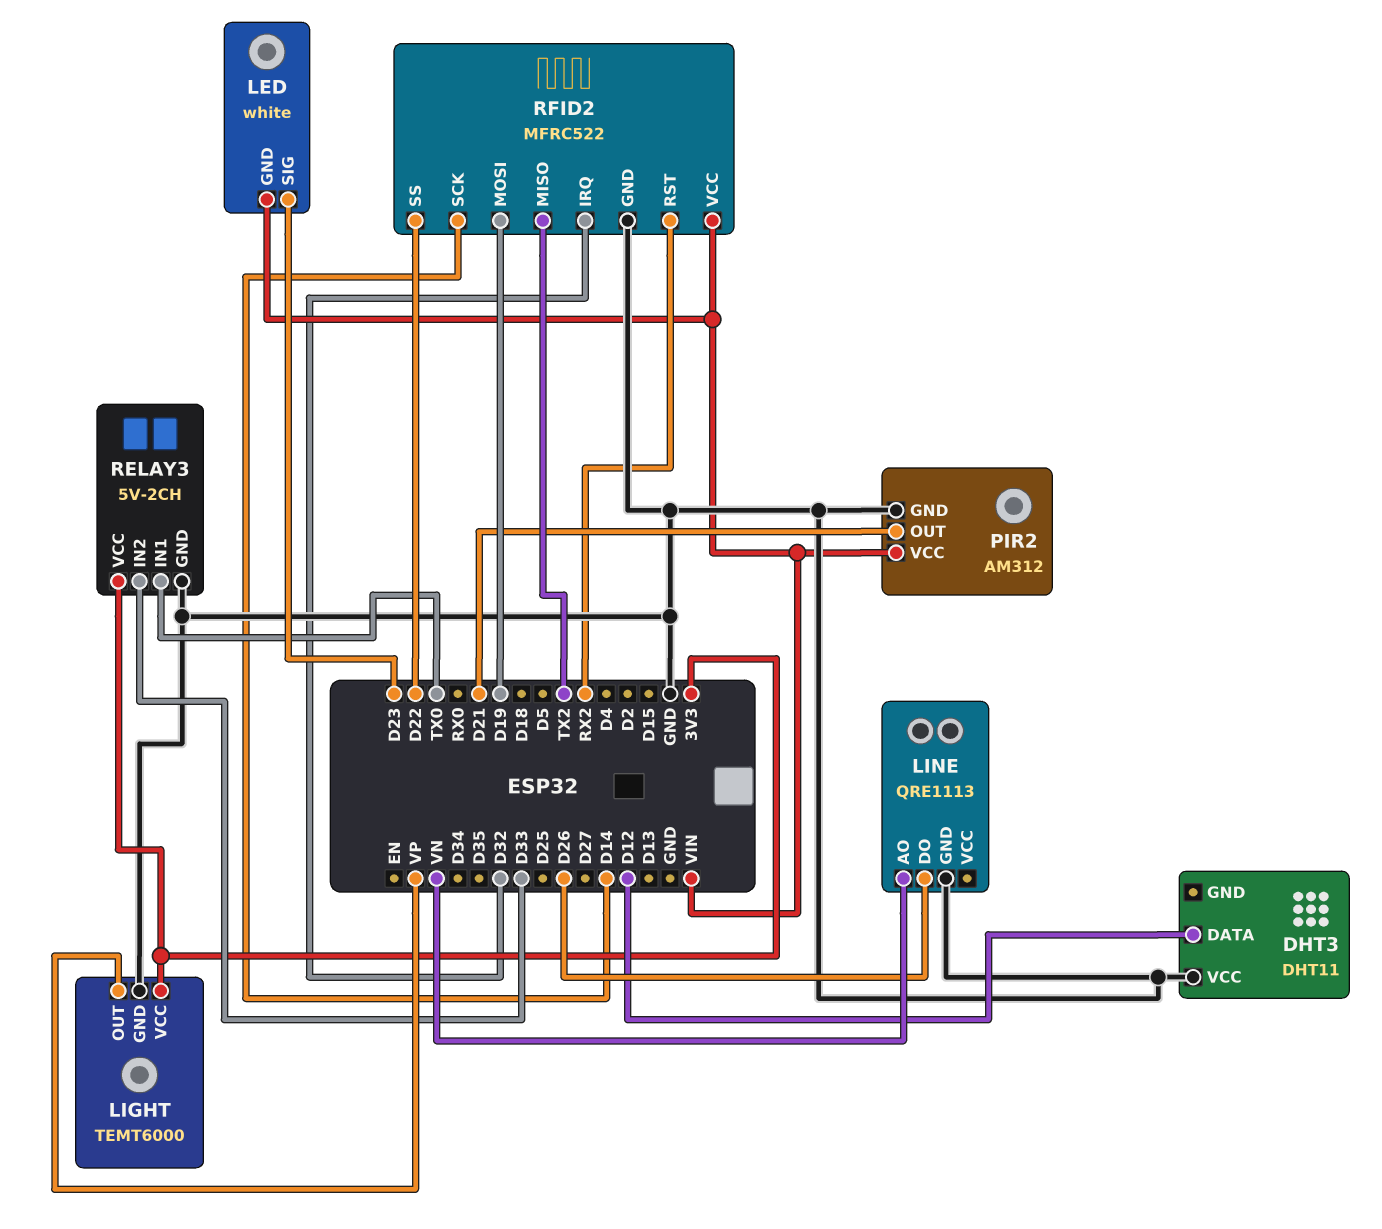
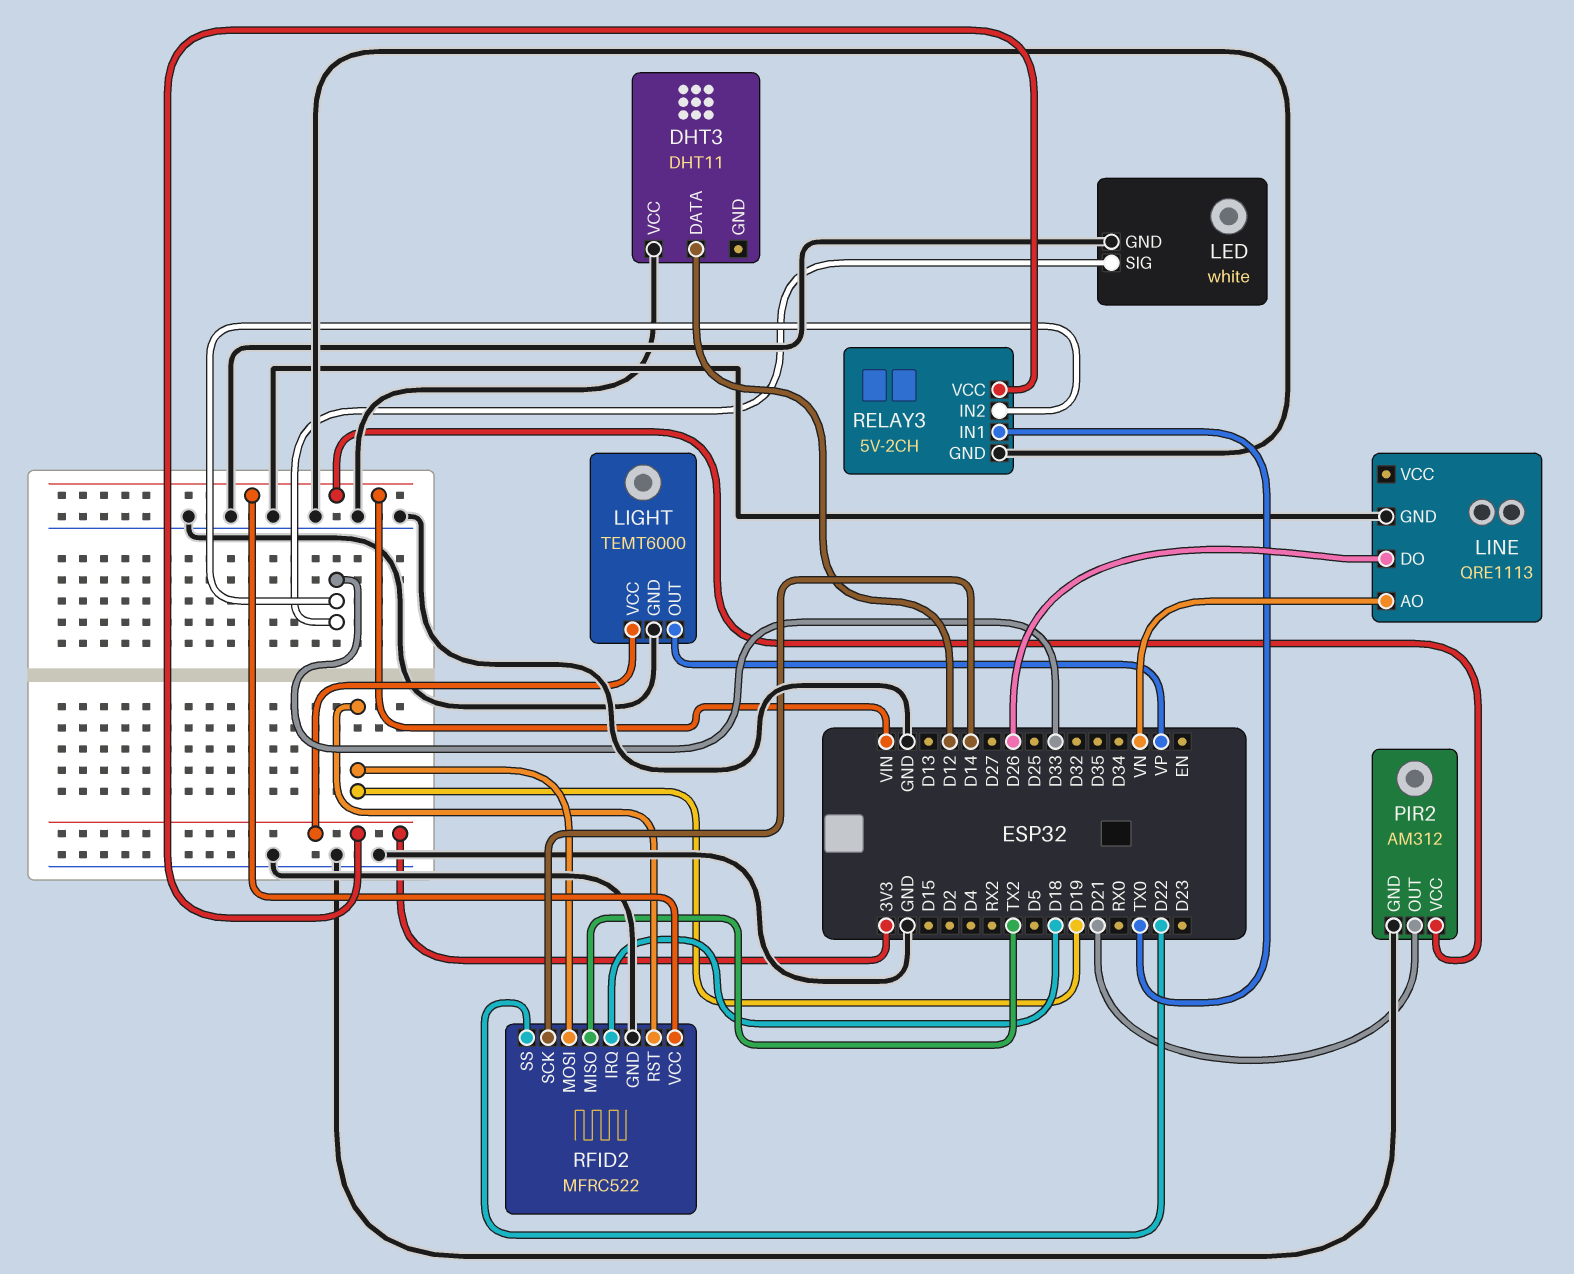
LED pin GND: VIN -> GND
LED pin SIG: D23 -> D33
RFID2 pin IRQ: D32 -> D18
RFID2 pin RST: RX2 -> D19

